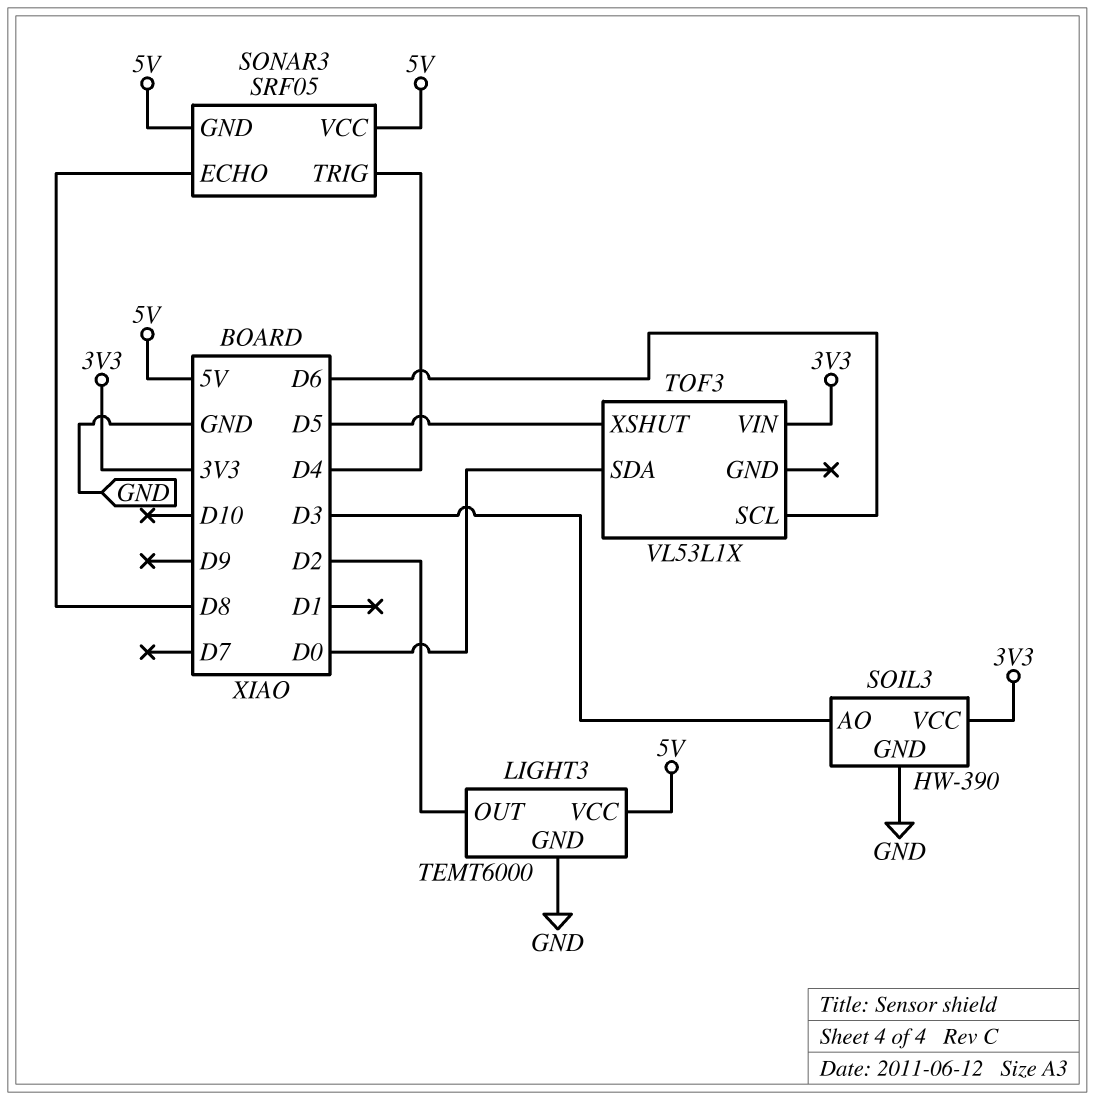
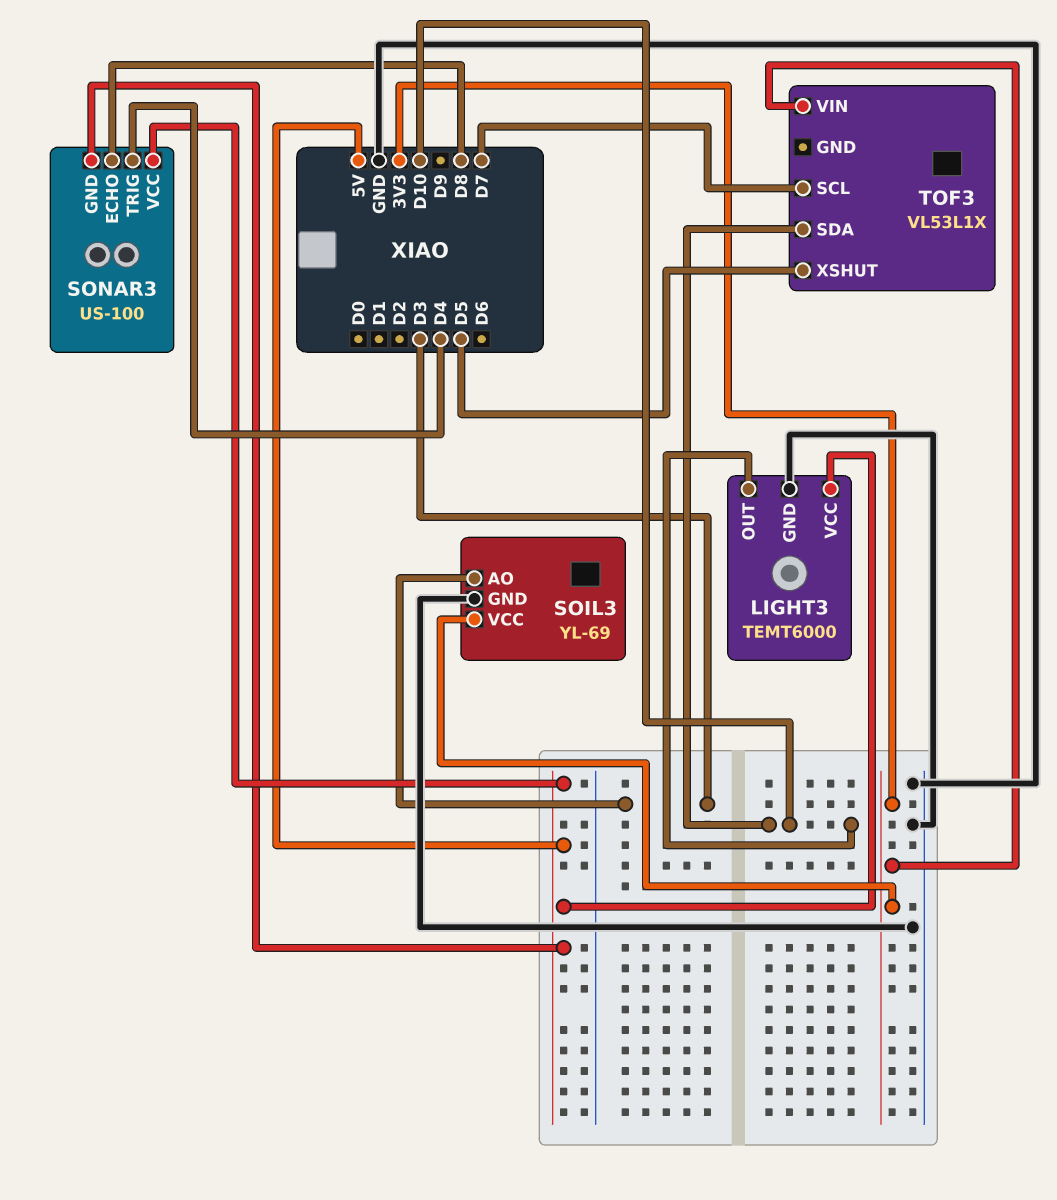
LIGHT3 pin OUT: D2 -> D10
SOIL3: HW-390 -> YL-69
SONAR3: SRF05 -> US-100
TOF3 pin SCL: D6 -> D7
TOF3 pin SDA: D0 -> D10

